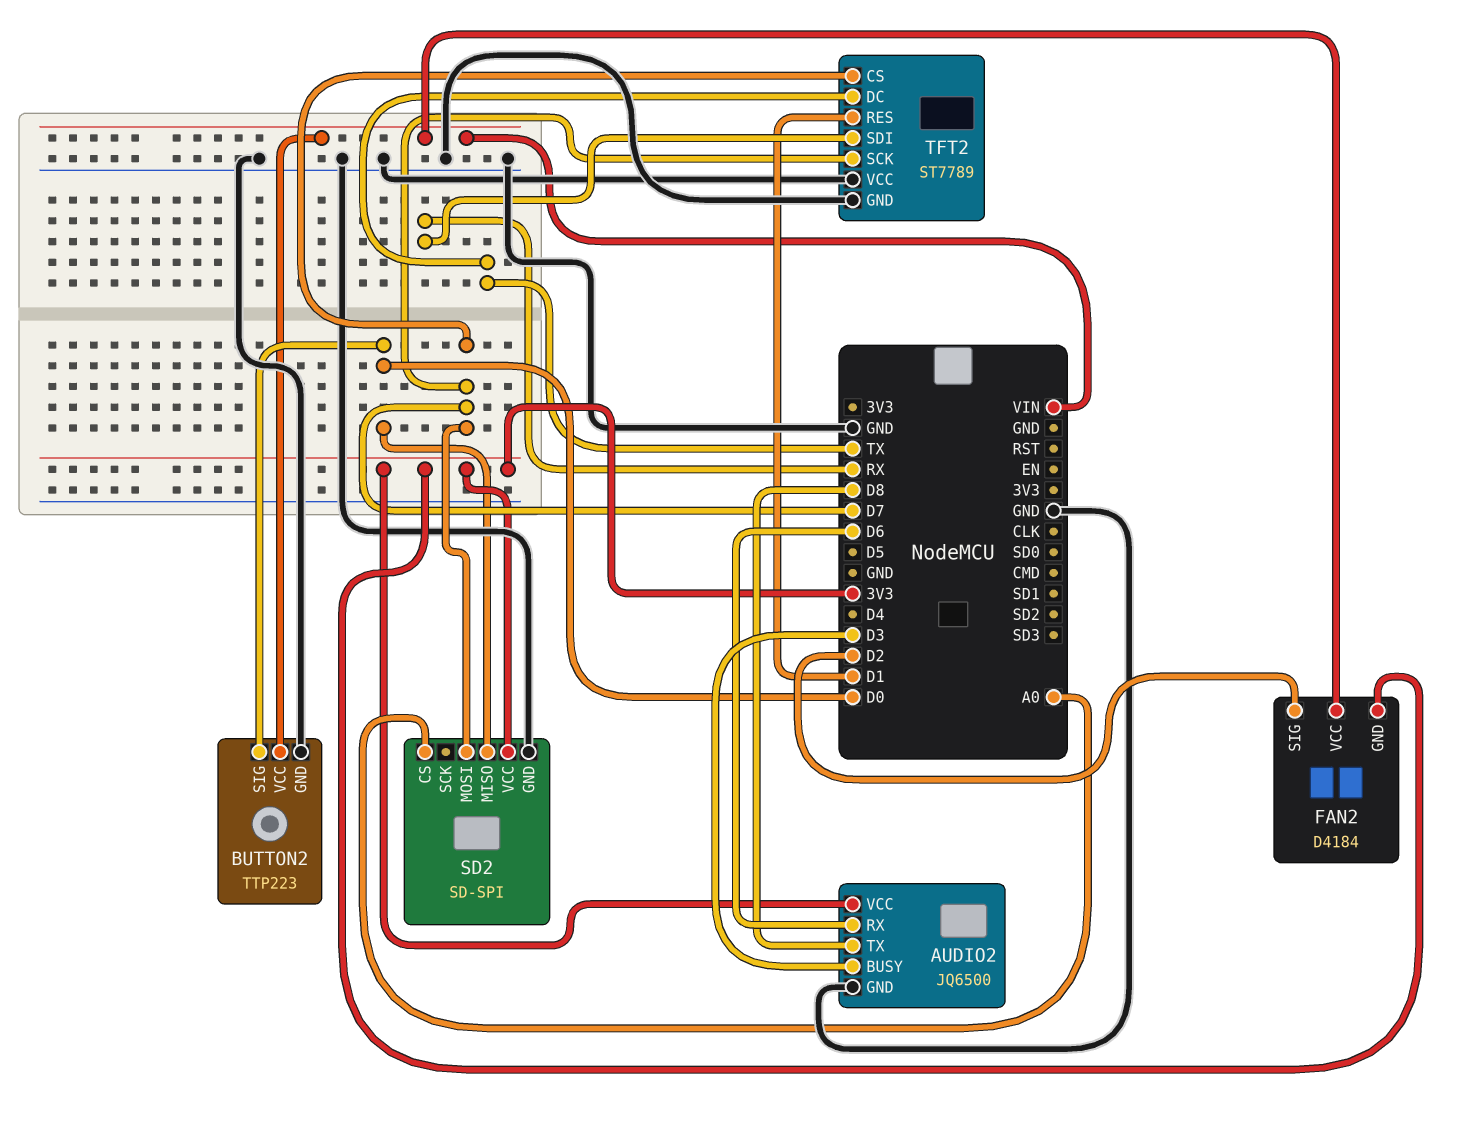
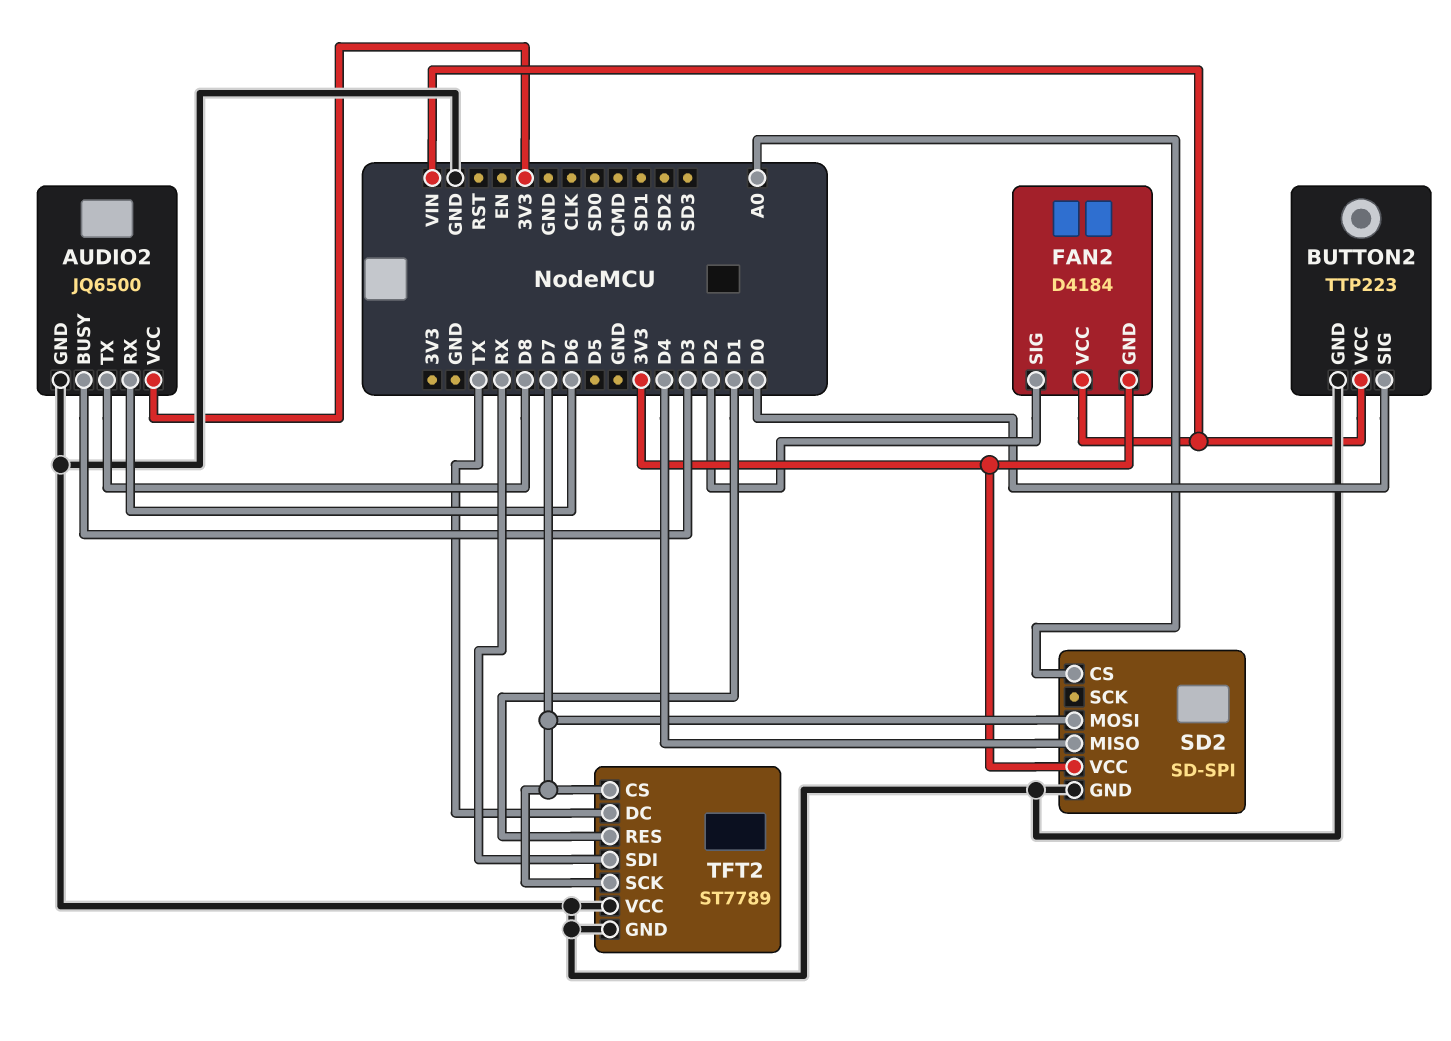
SD2 pin MISO: D0 -> D4

